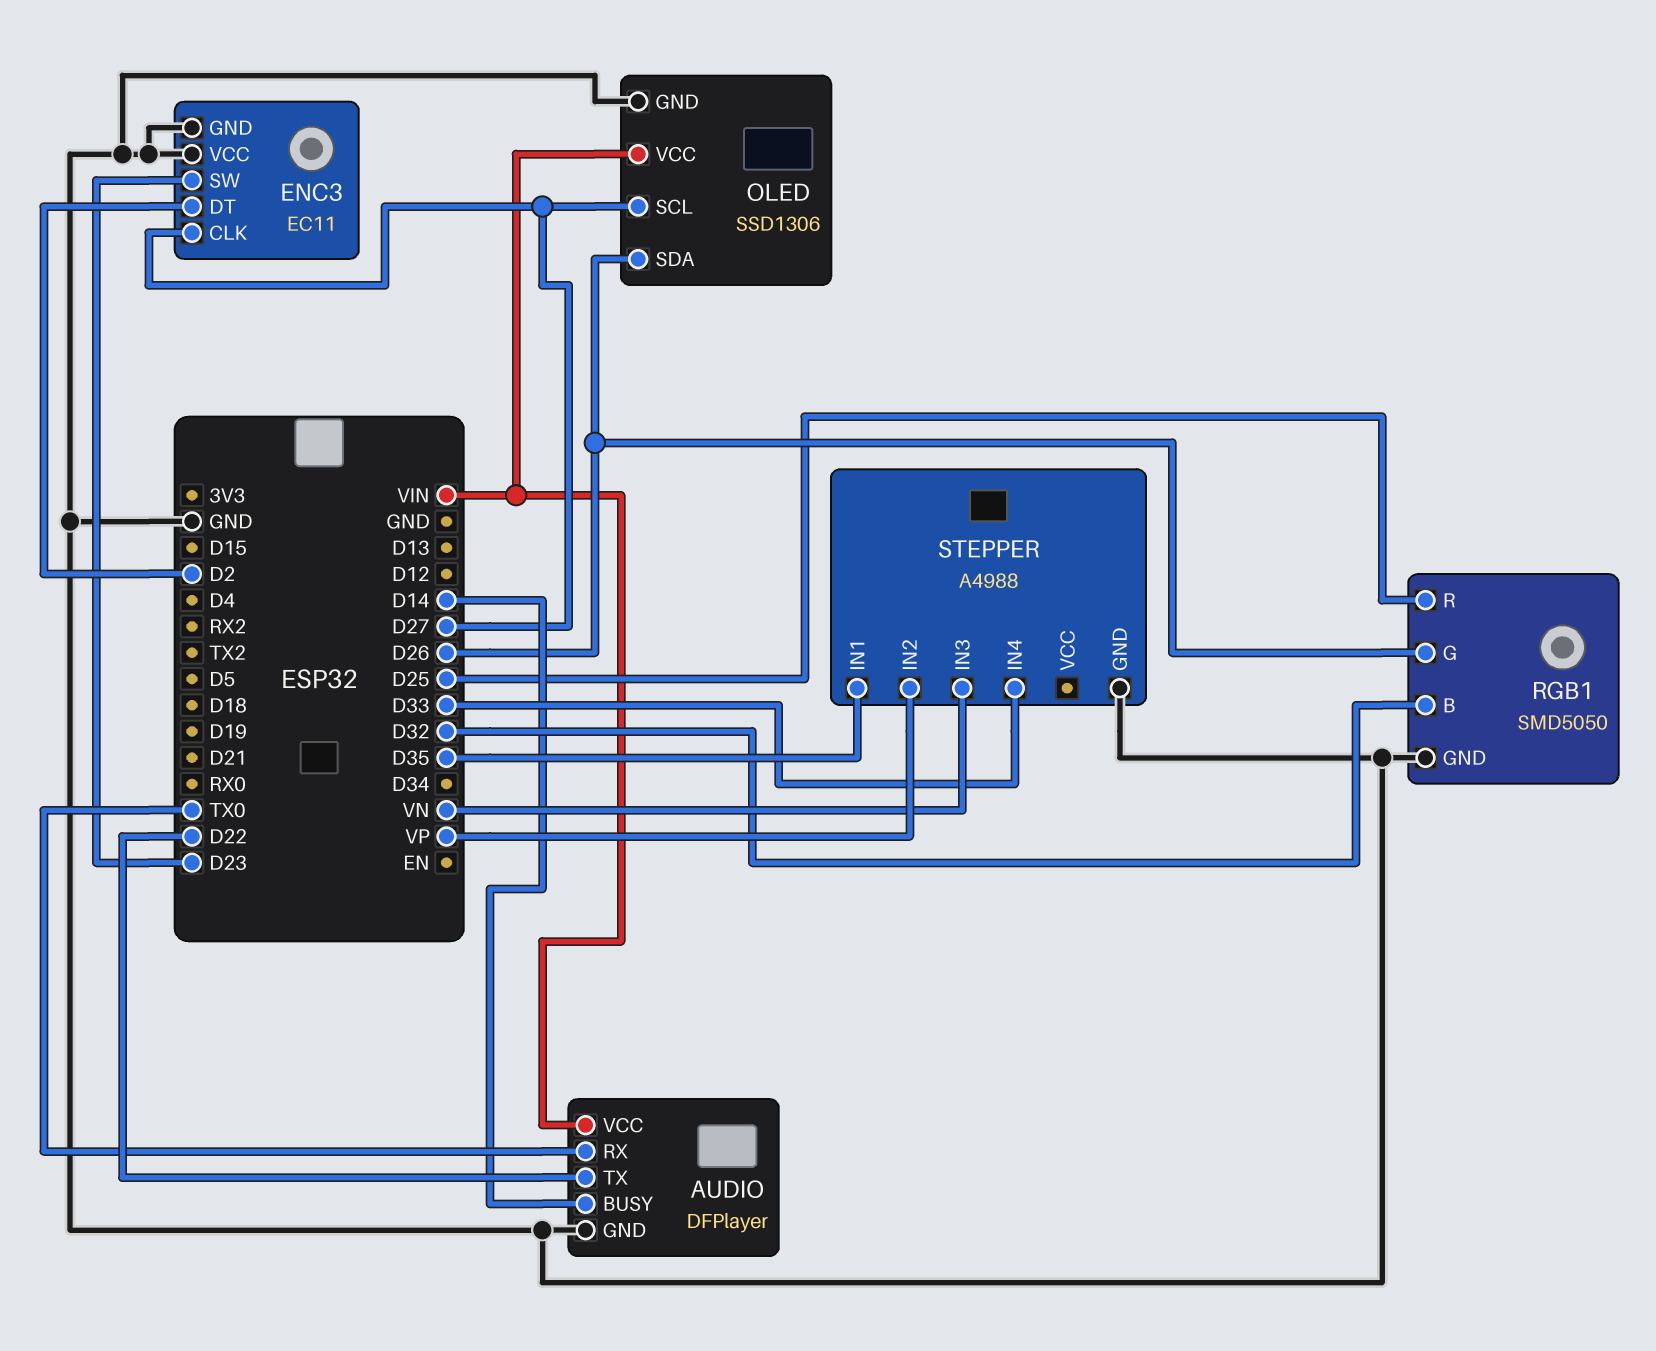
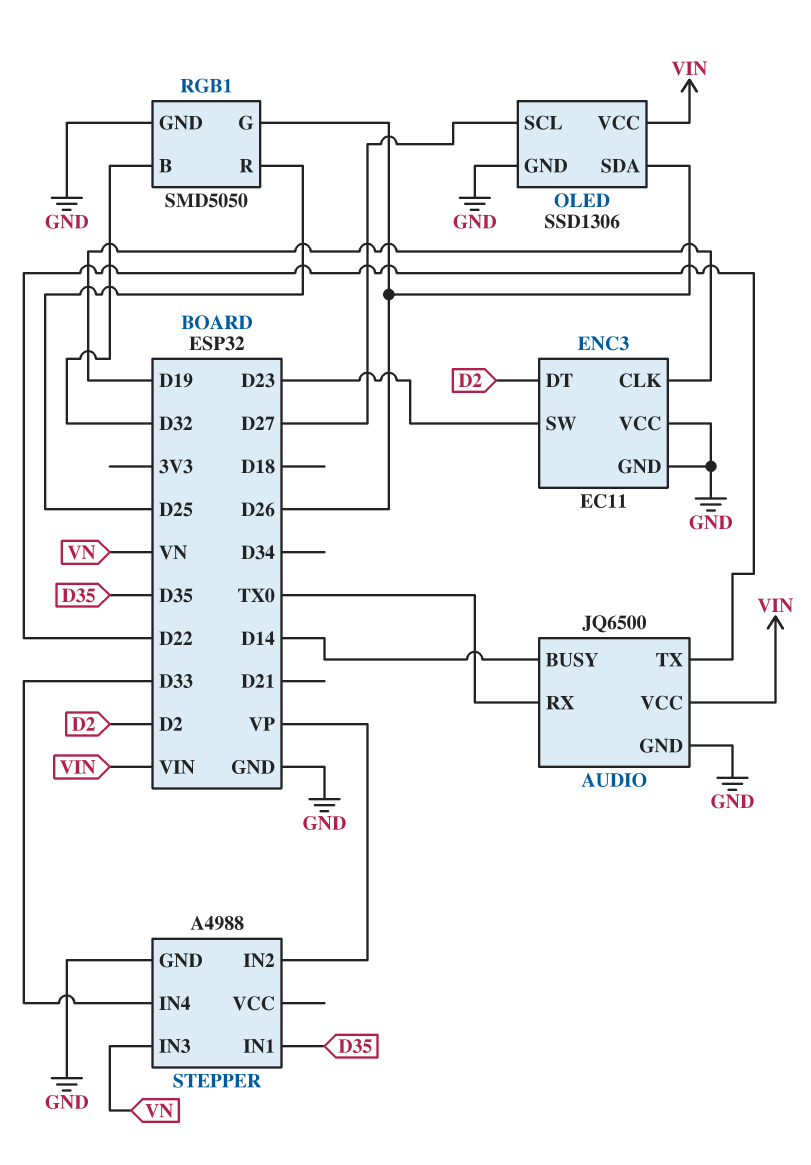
AUDIO: DFPlayer -> JQ6500
ENC3 pin CLK: D27 -> D19

